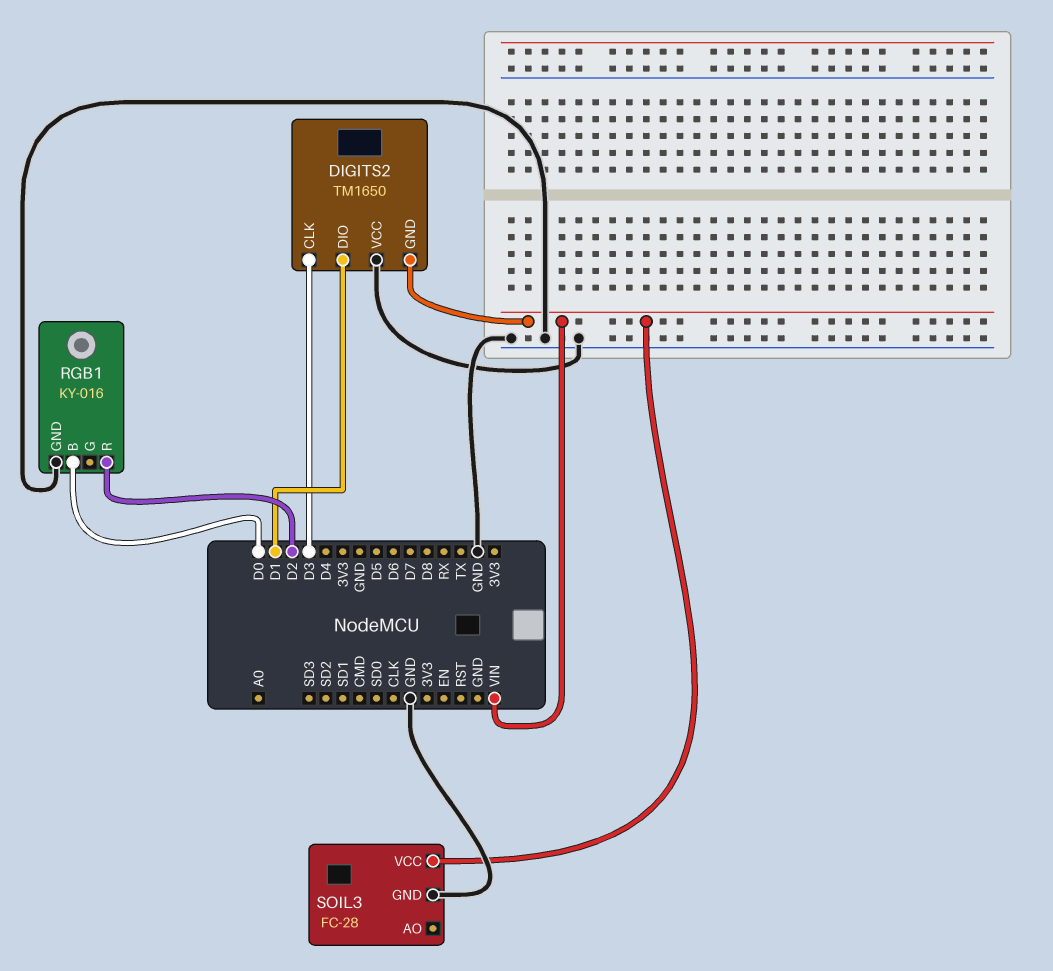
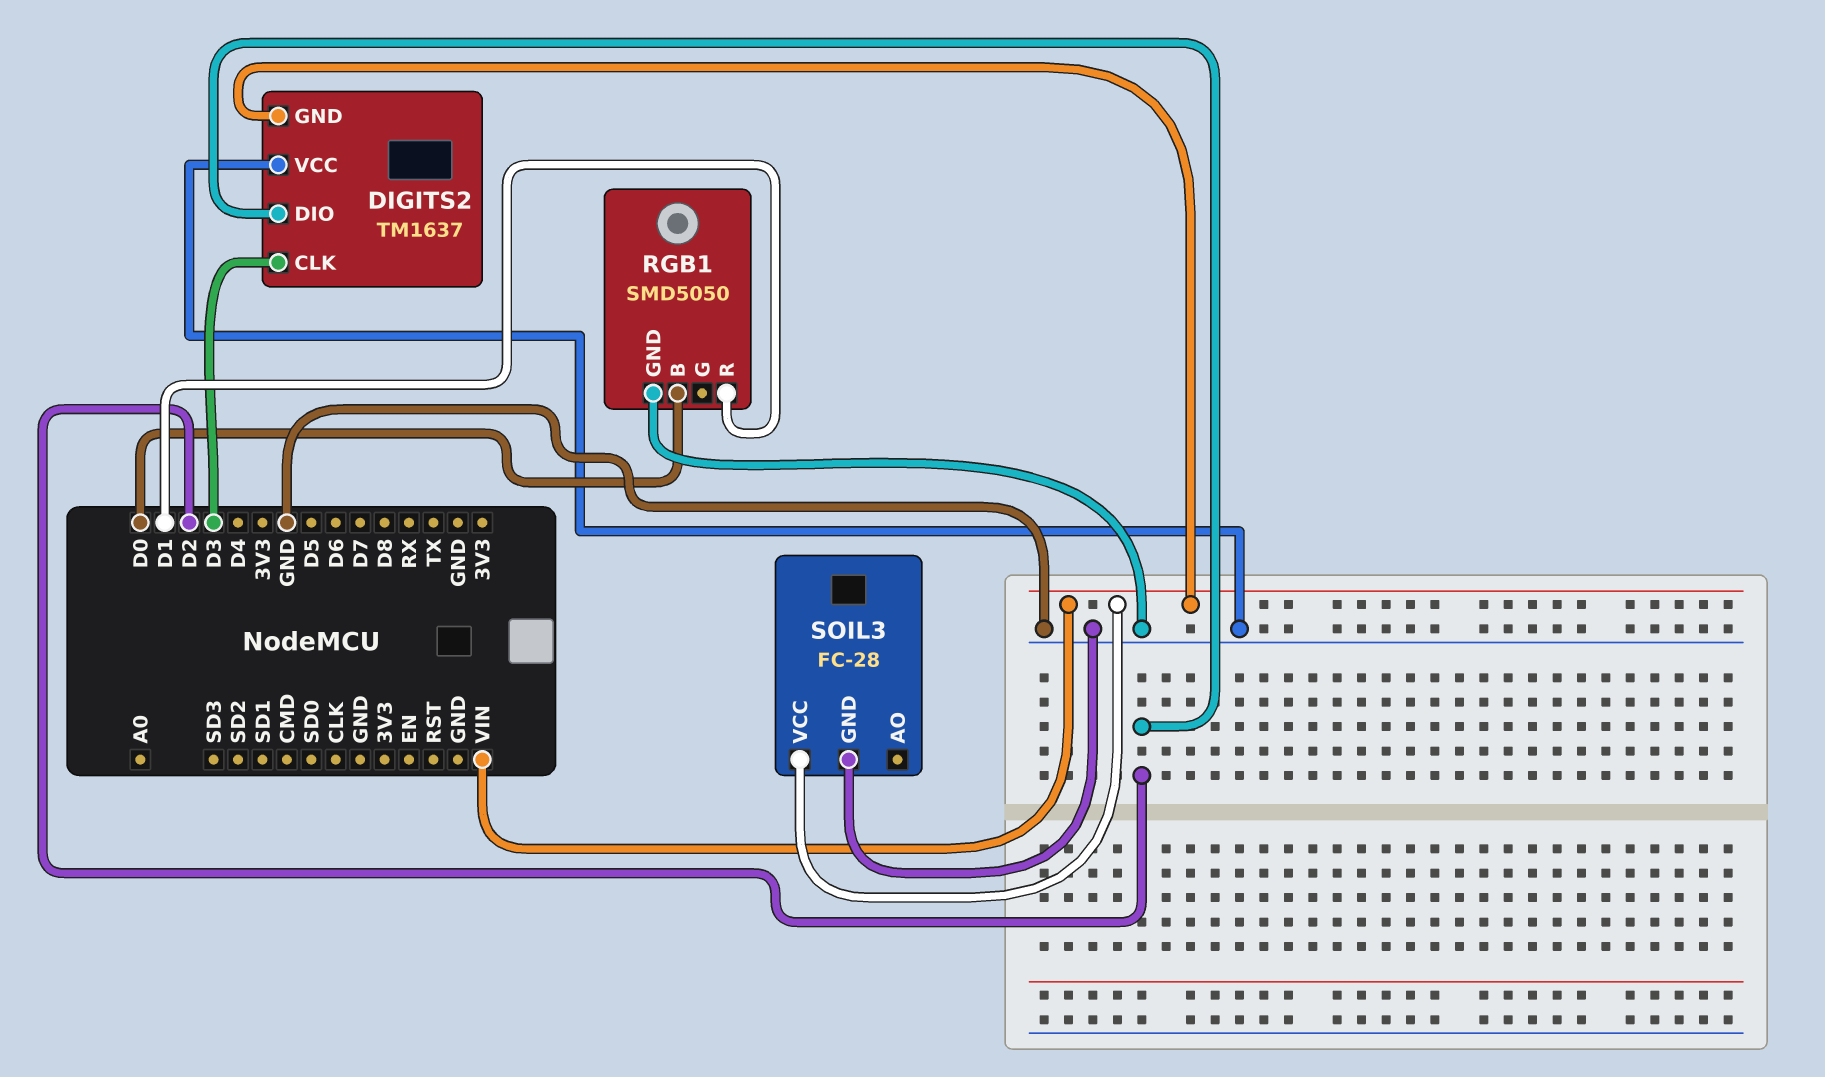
DIGITS2: TM1650 -> TM1637
DIGITS2 pin DIO: D1 -> D2
RGB1: KY-016 -> SMD5050
RGB1 pin R: D2 -> D1

